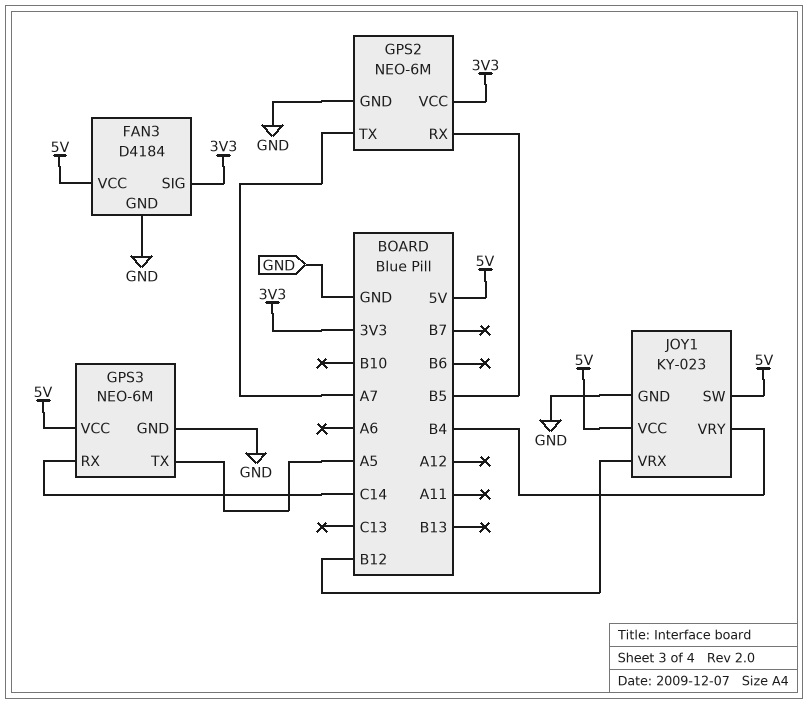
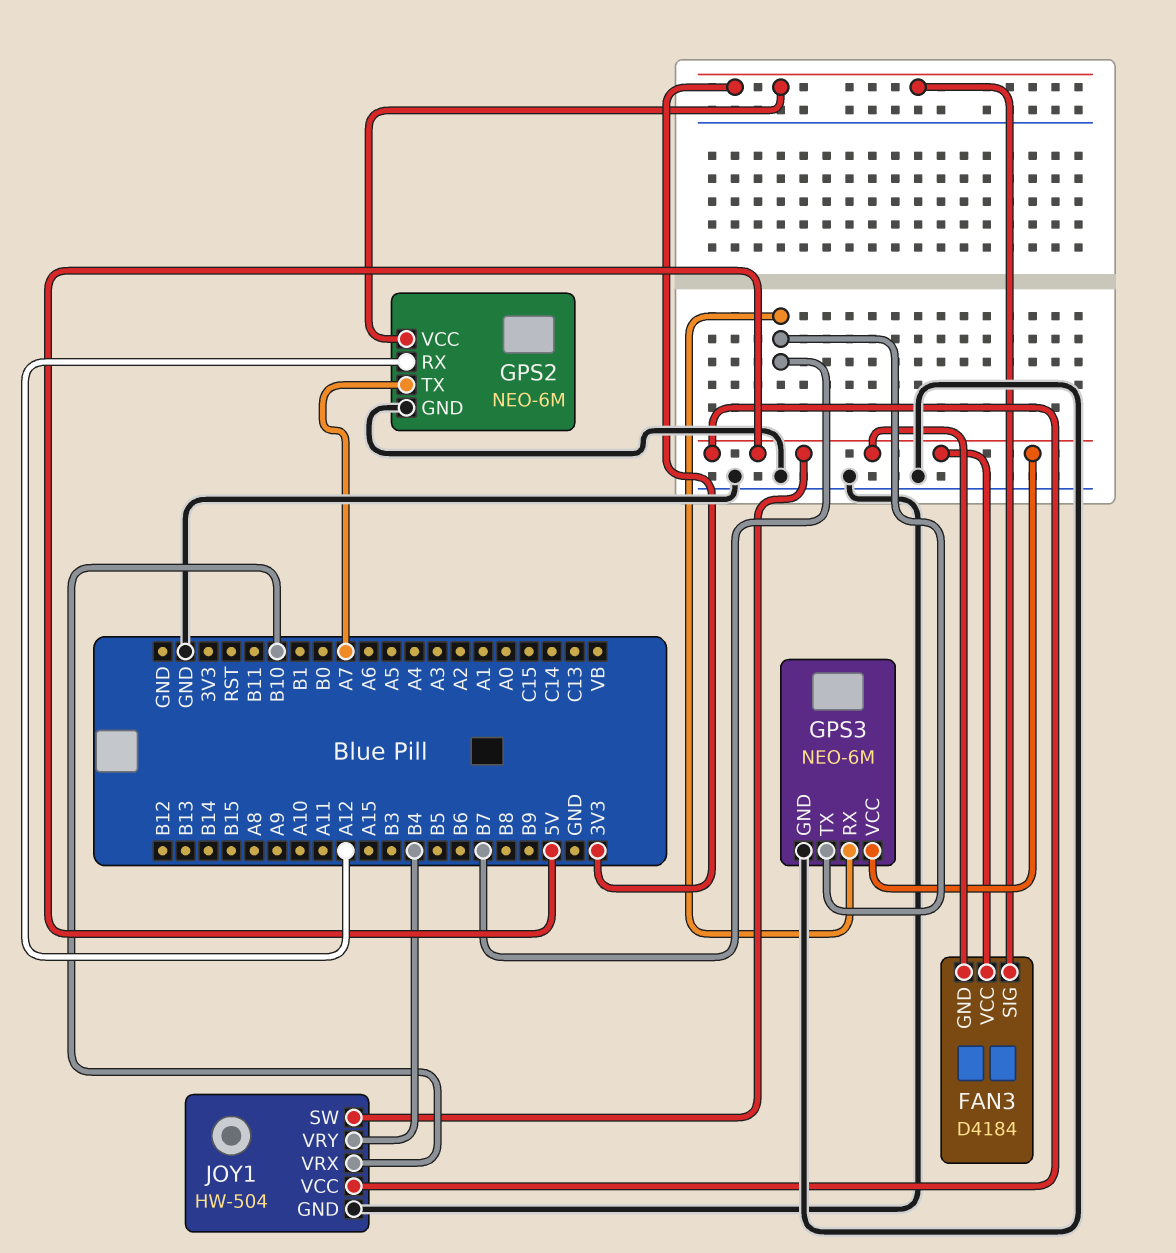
FAN3 pin GND: GND -> 5V
GPS2 pin RX: B5 -> A12
GPS3 pin RX: C14 -> B7
GPS3 pin TX: A5 -> B7
JOY1: KY-023 -> HW-504
JOY1 pin VRX: B12 -> B10

